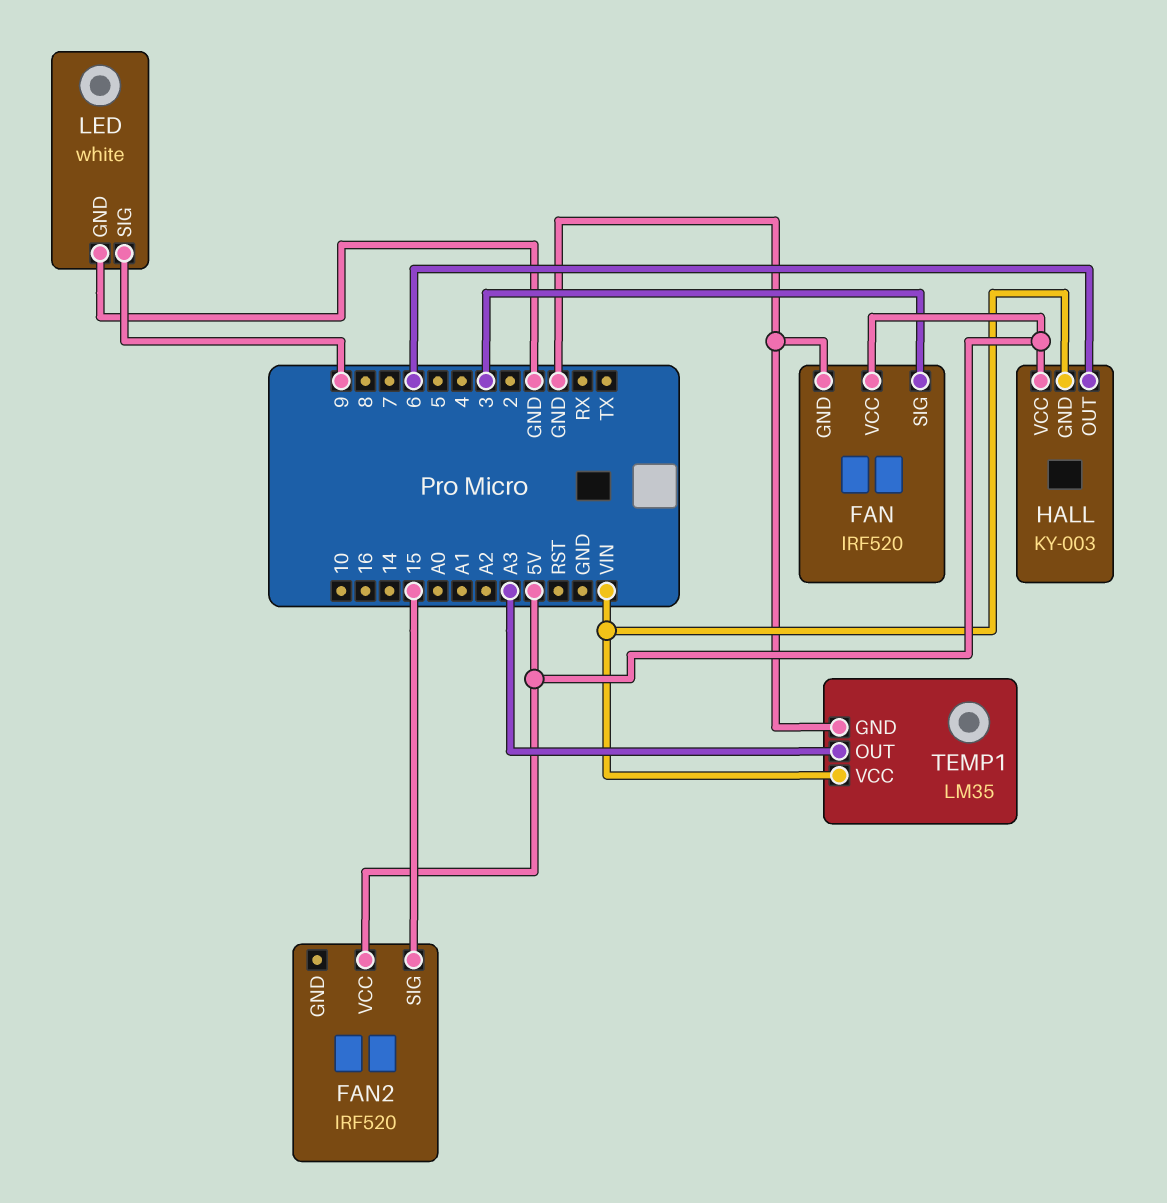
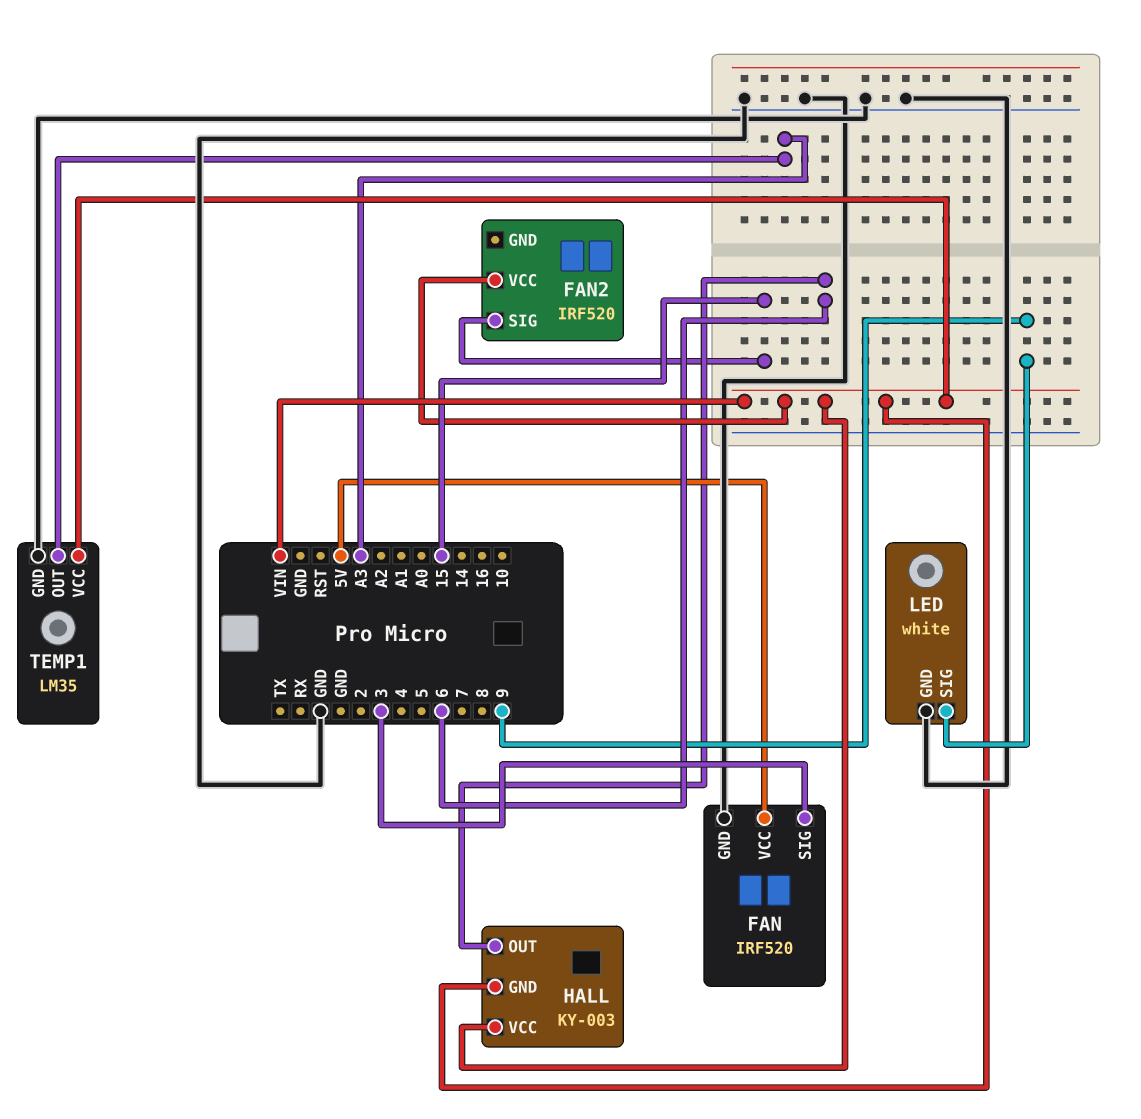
FAN2 pin VCC: 5V -> VIN
HALL pin VCC: 5V -> VIN

